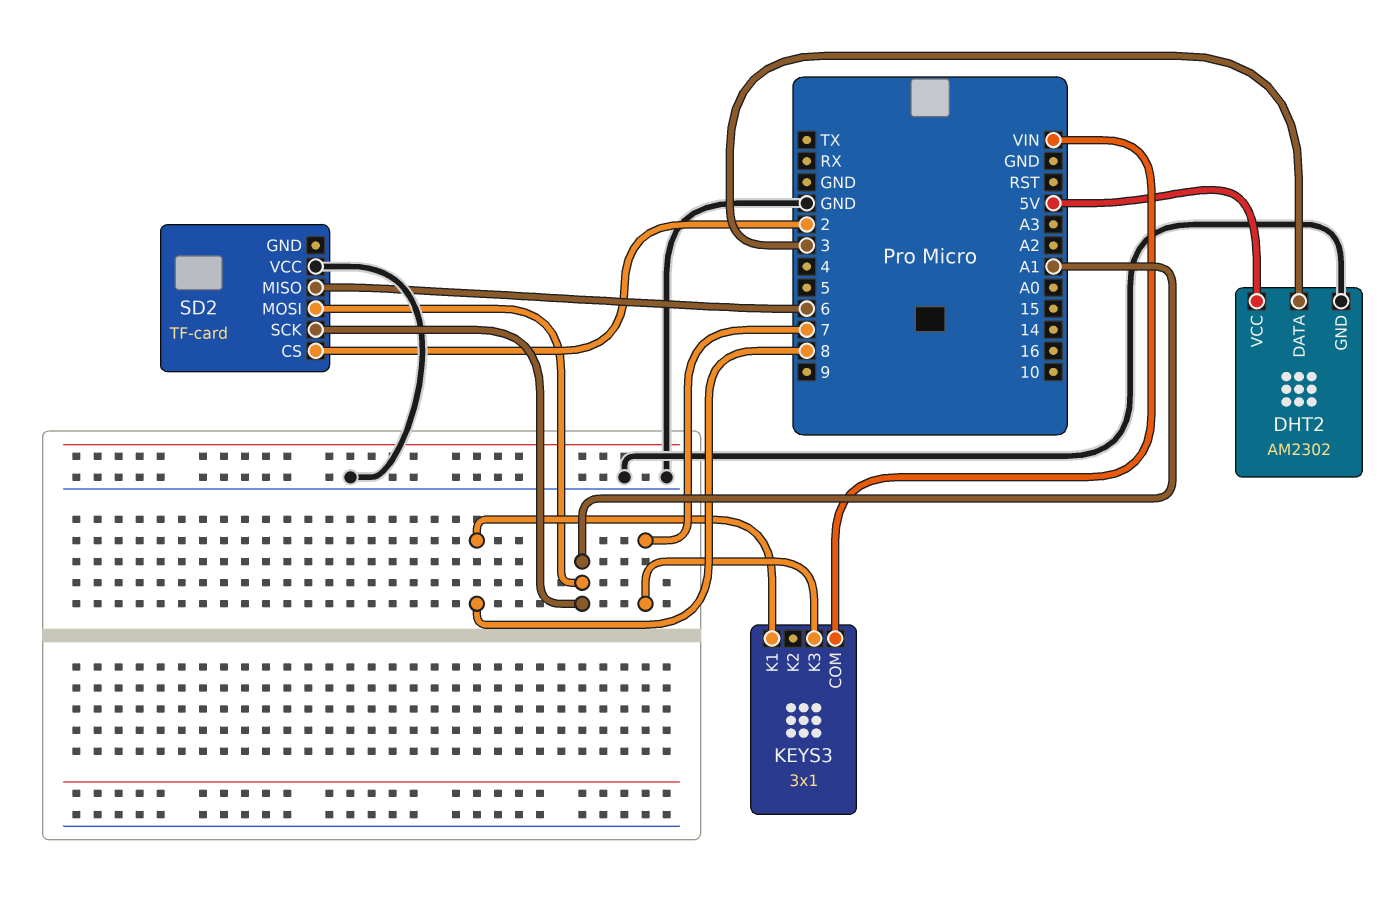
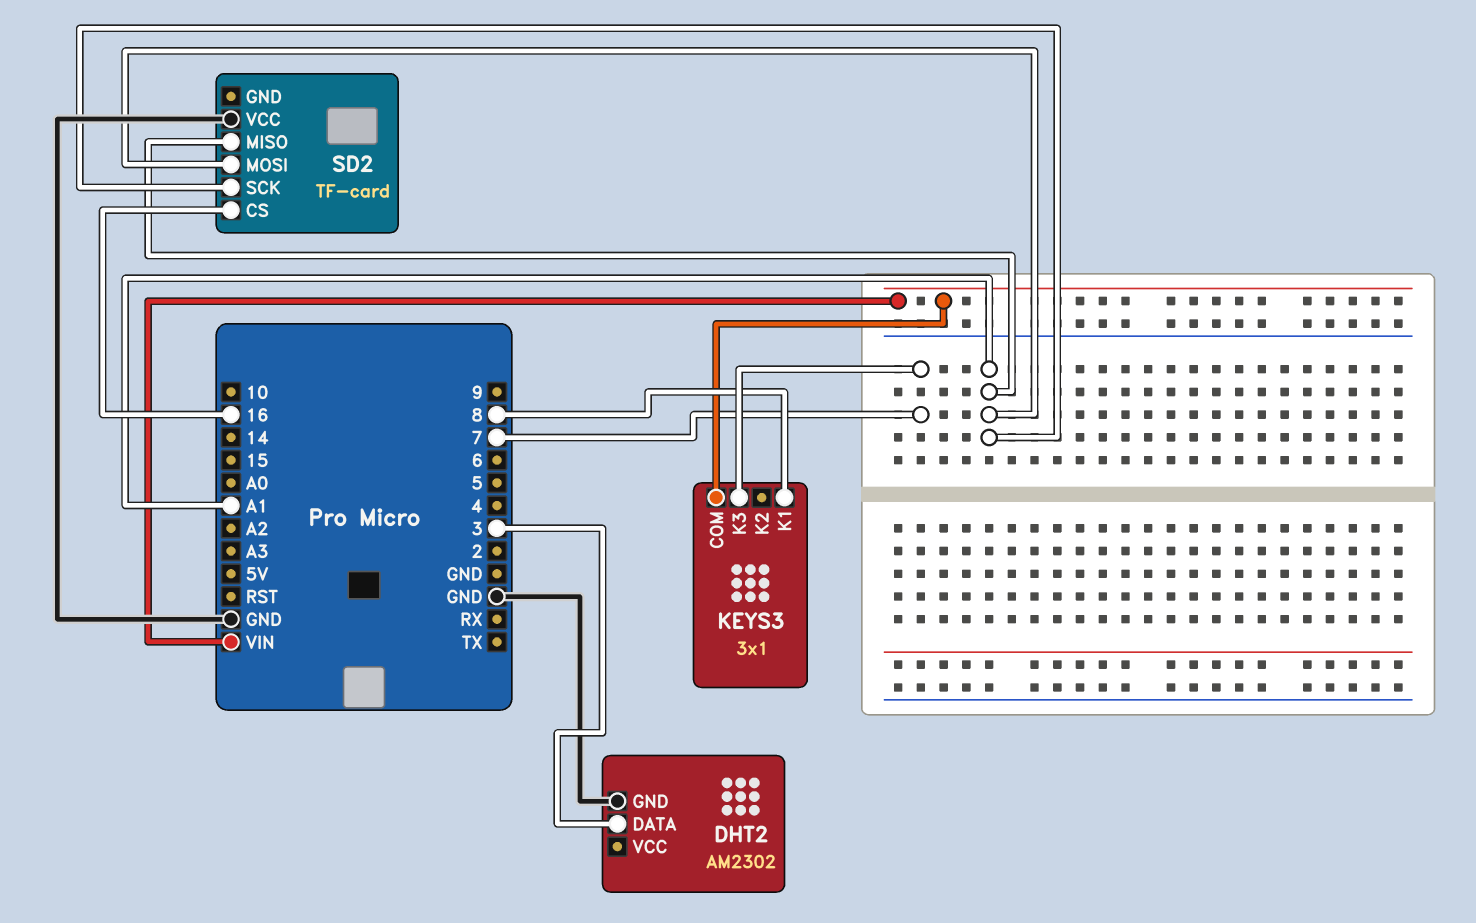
DHT2 pin VCC: 5V -> none
SD2 pin CS: 2 -> 16
SD2 pin MISO: 6 -> A1

